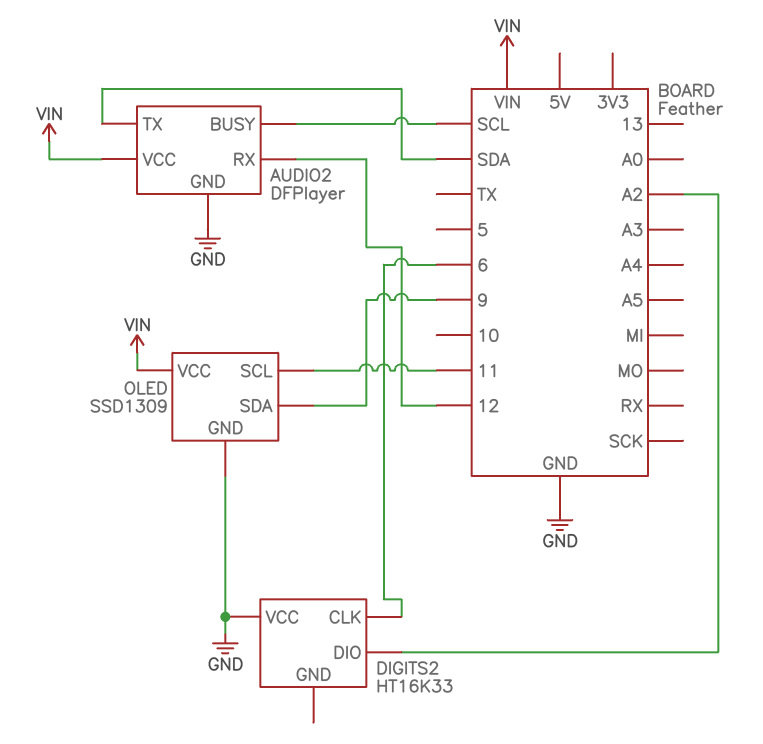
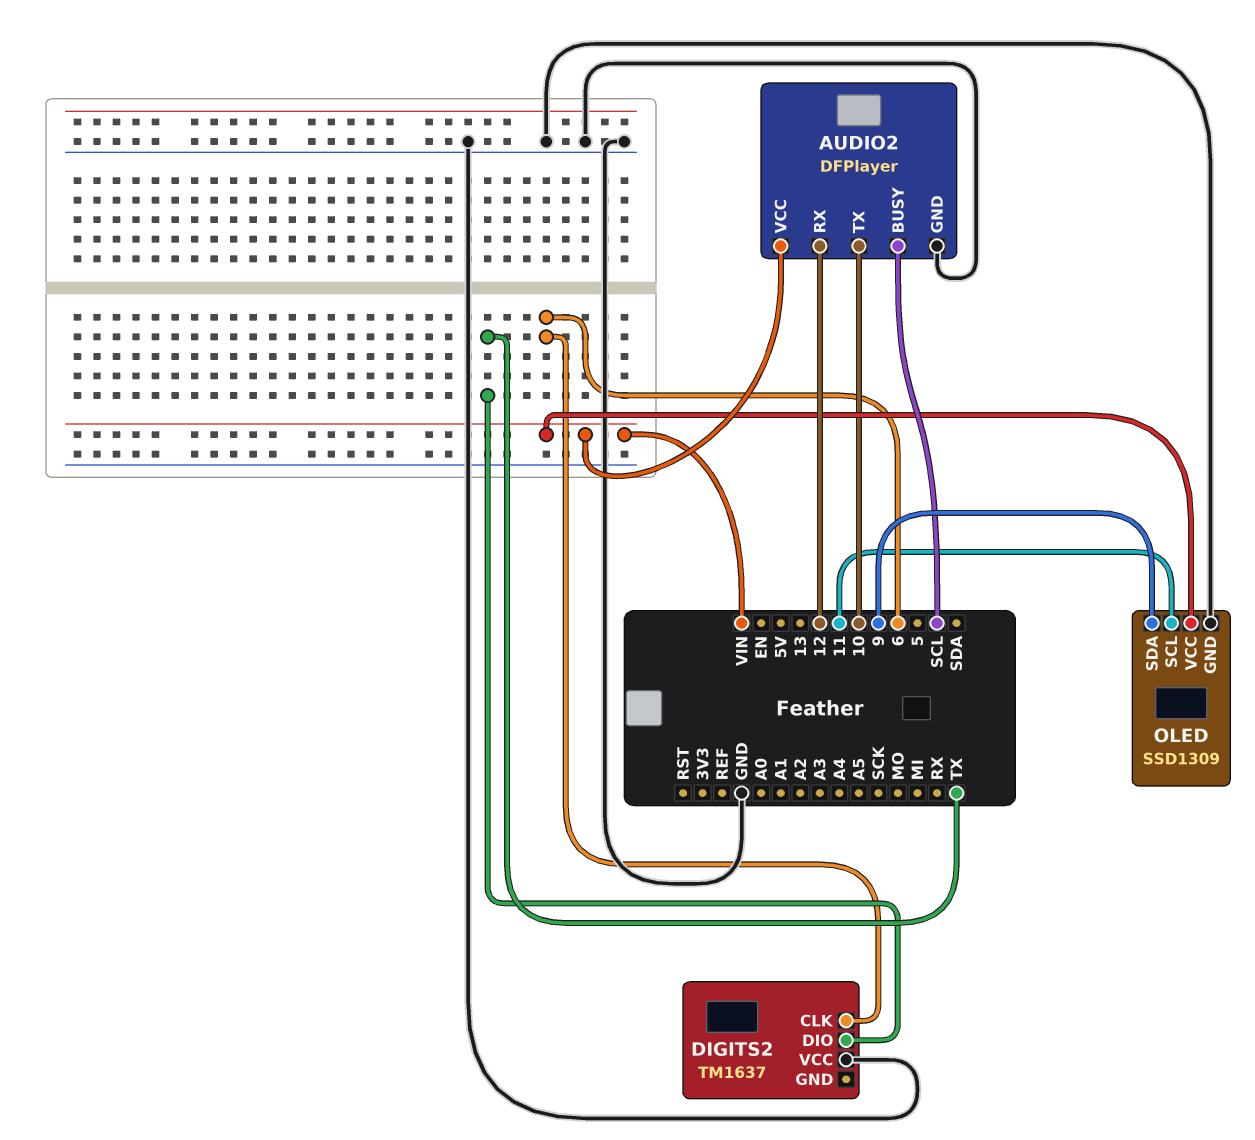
AUDIO2 pin TX: SDA -> 10
DIGITS2: HT16K33 -> TM1637
DIGITS2 pin DIO: A2 -> TX

